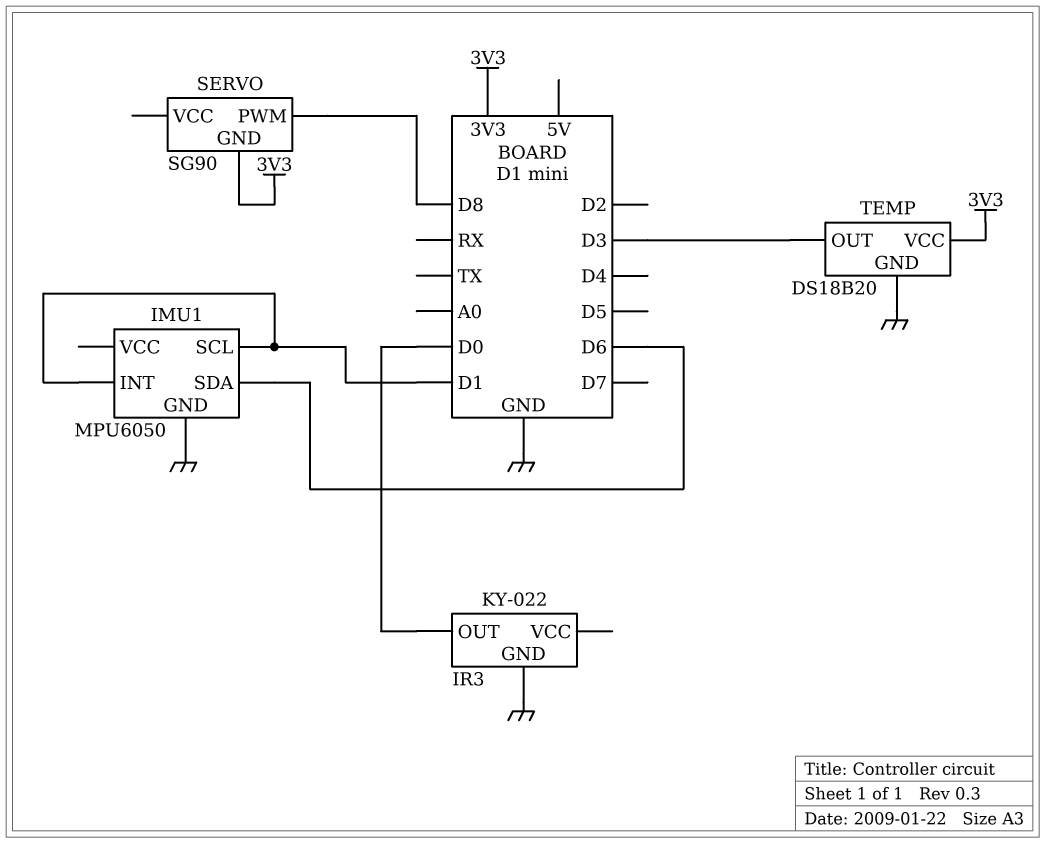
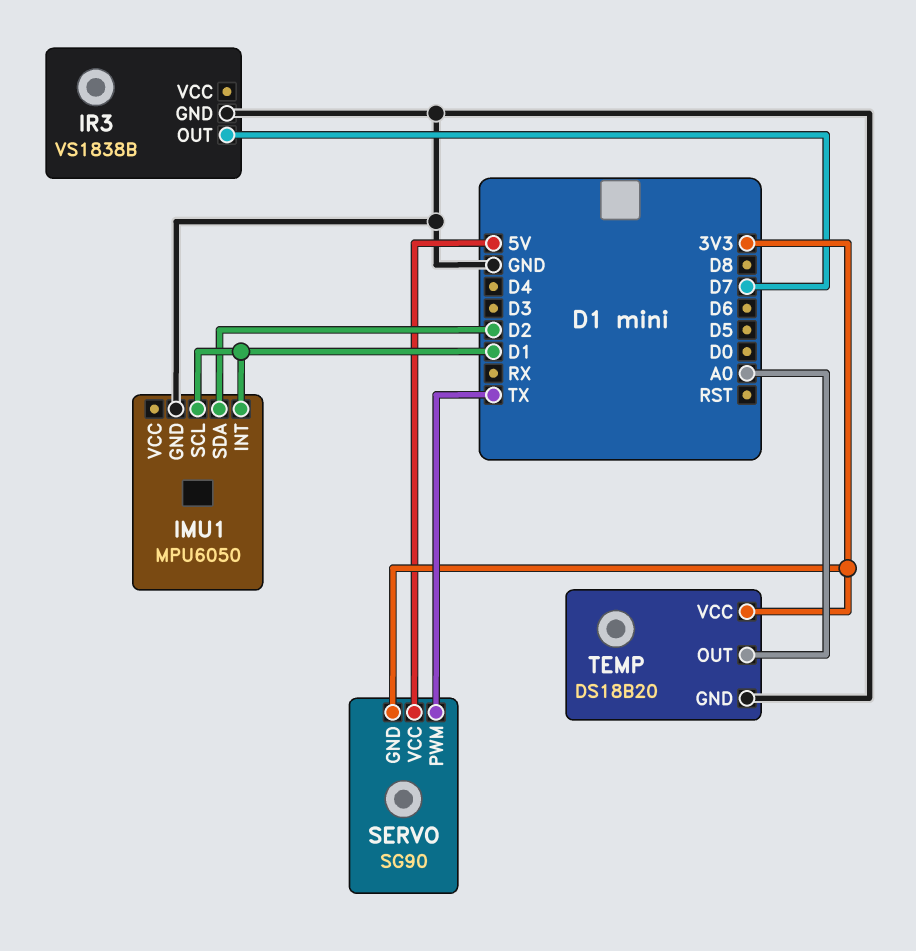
IMU1 pin SDA: D6 -> D2
IR3: KY-022 -> VS1838B
IR3 pin OUT: D0 -> D7
SERVO pin PWM: D8 -> TX
SERVO pin VCC: none -> 5V
TEMP pin OUT: D3 -> A0

